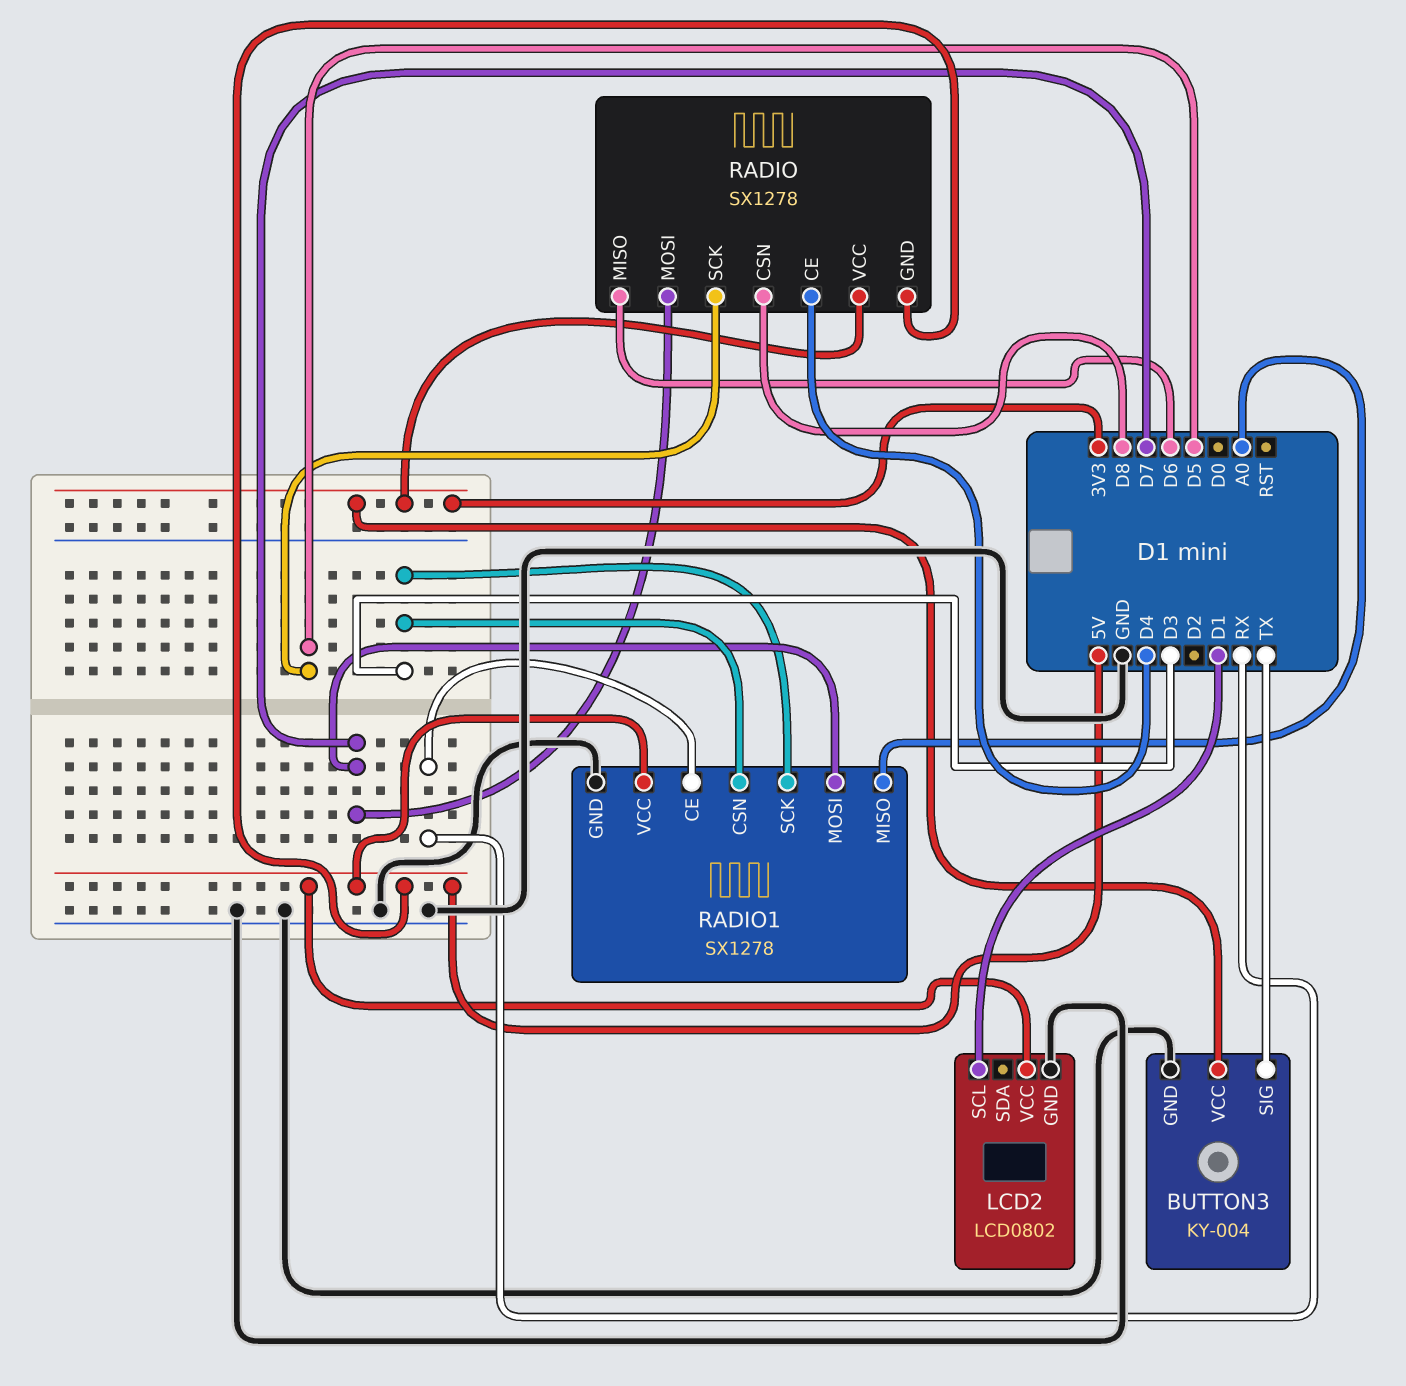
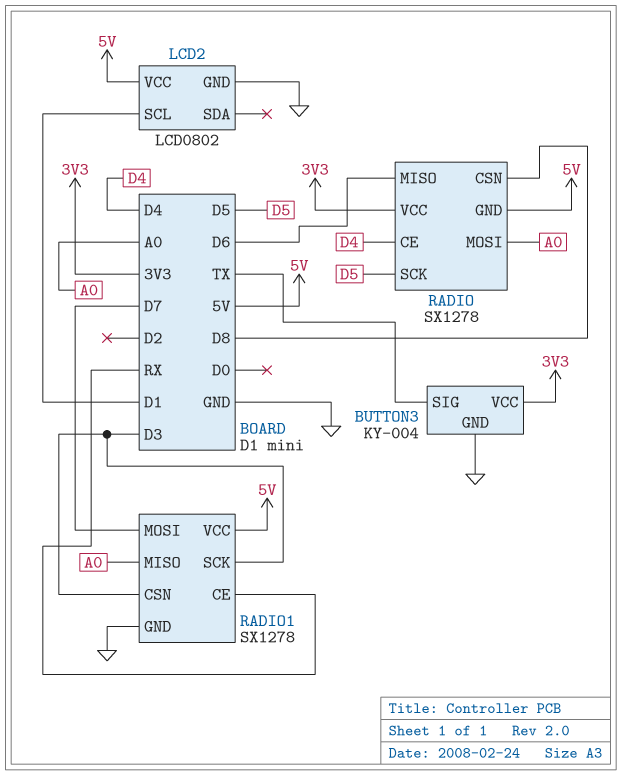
RADIO pin MOSI: D7 -> A0

